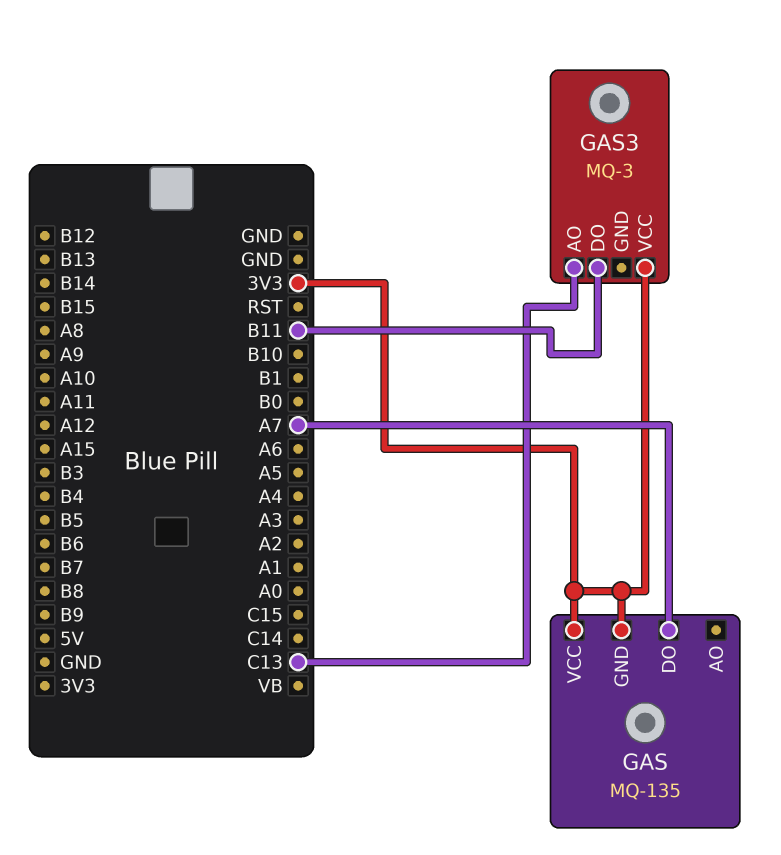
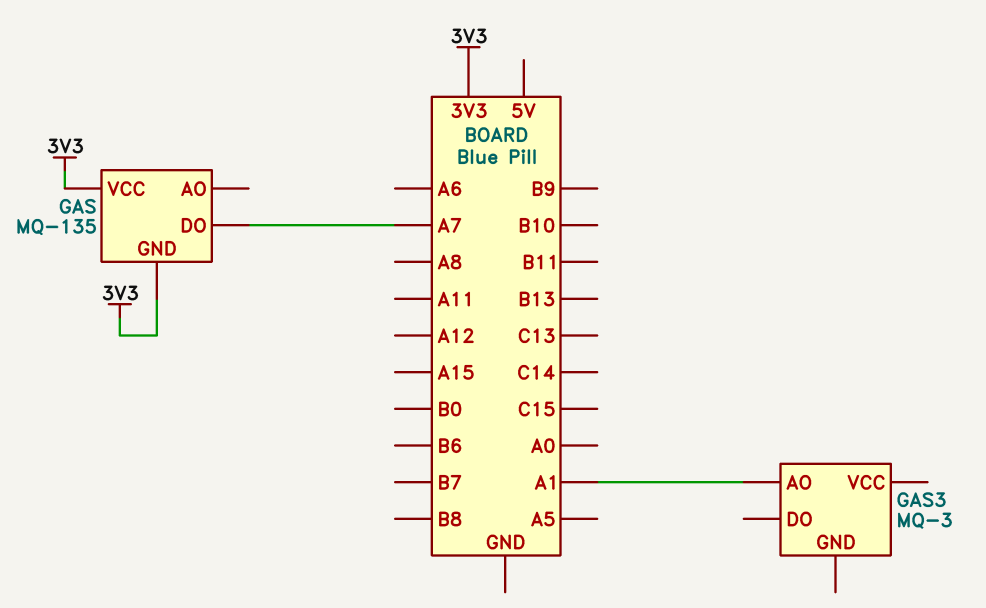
GAS3 pin AO: C13 -> A1
GAS3 pin DO: B11 -> none
GAS3 pin VCC: 3V3 -> none

